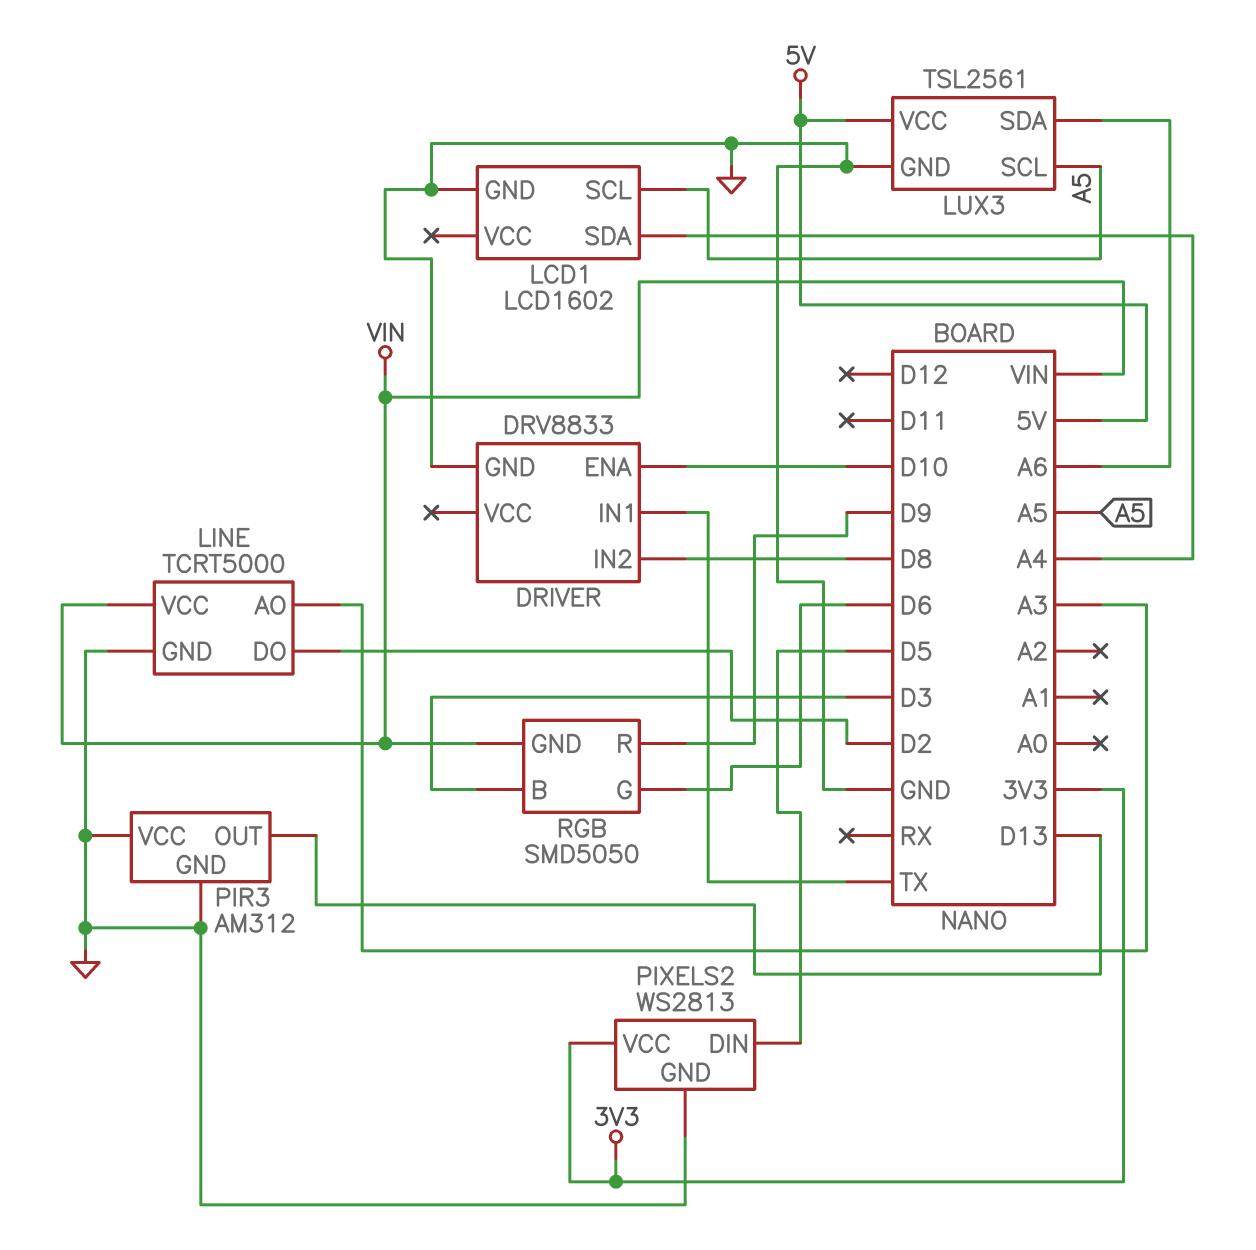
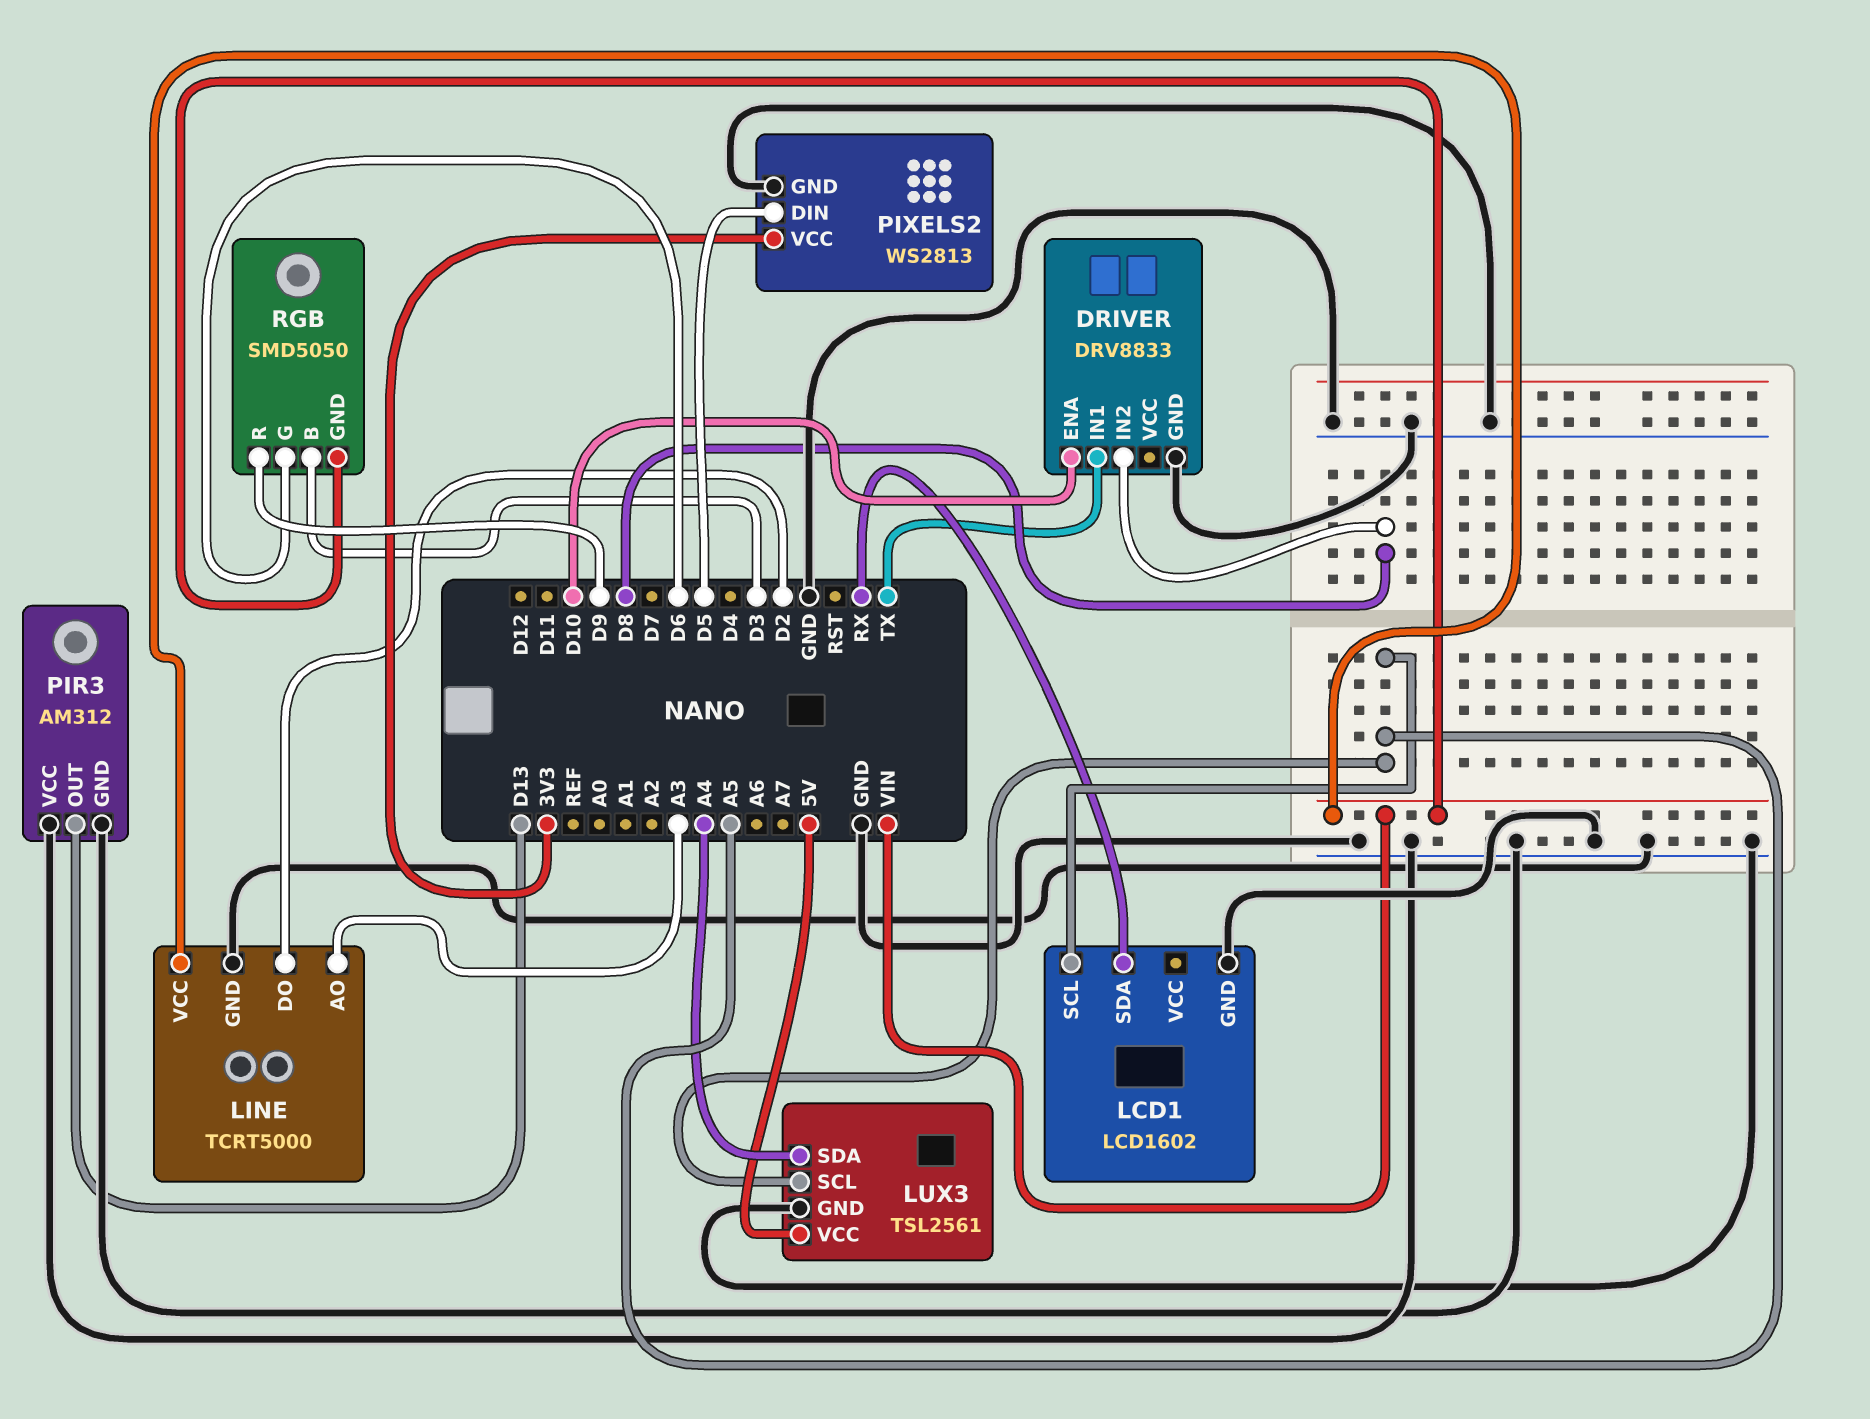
LCD1 pin SDA: A4 -> RX
LUX3 pin SDA: A6 -> A4

